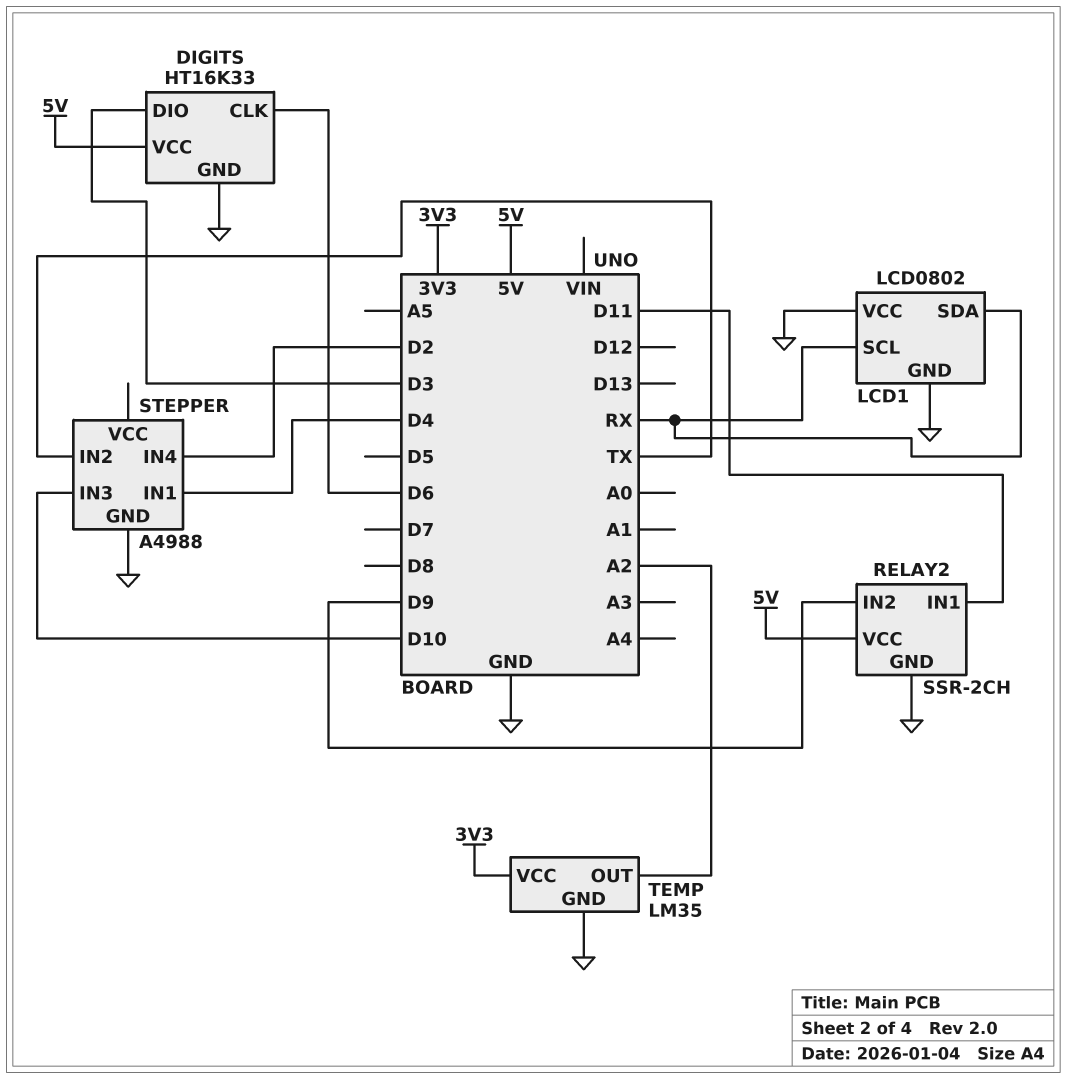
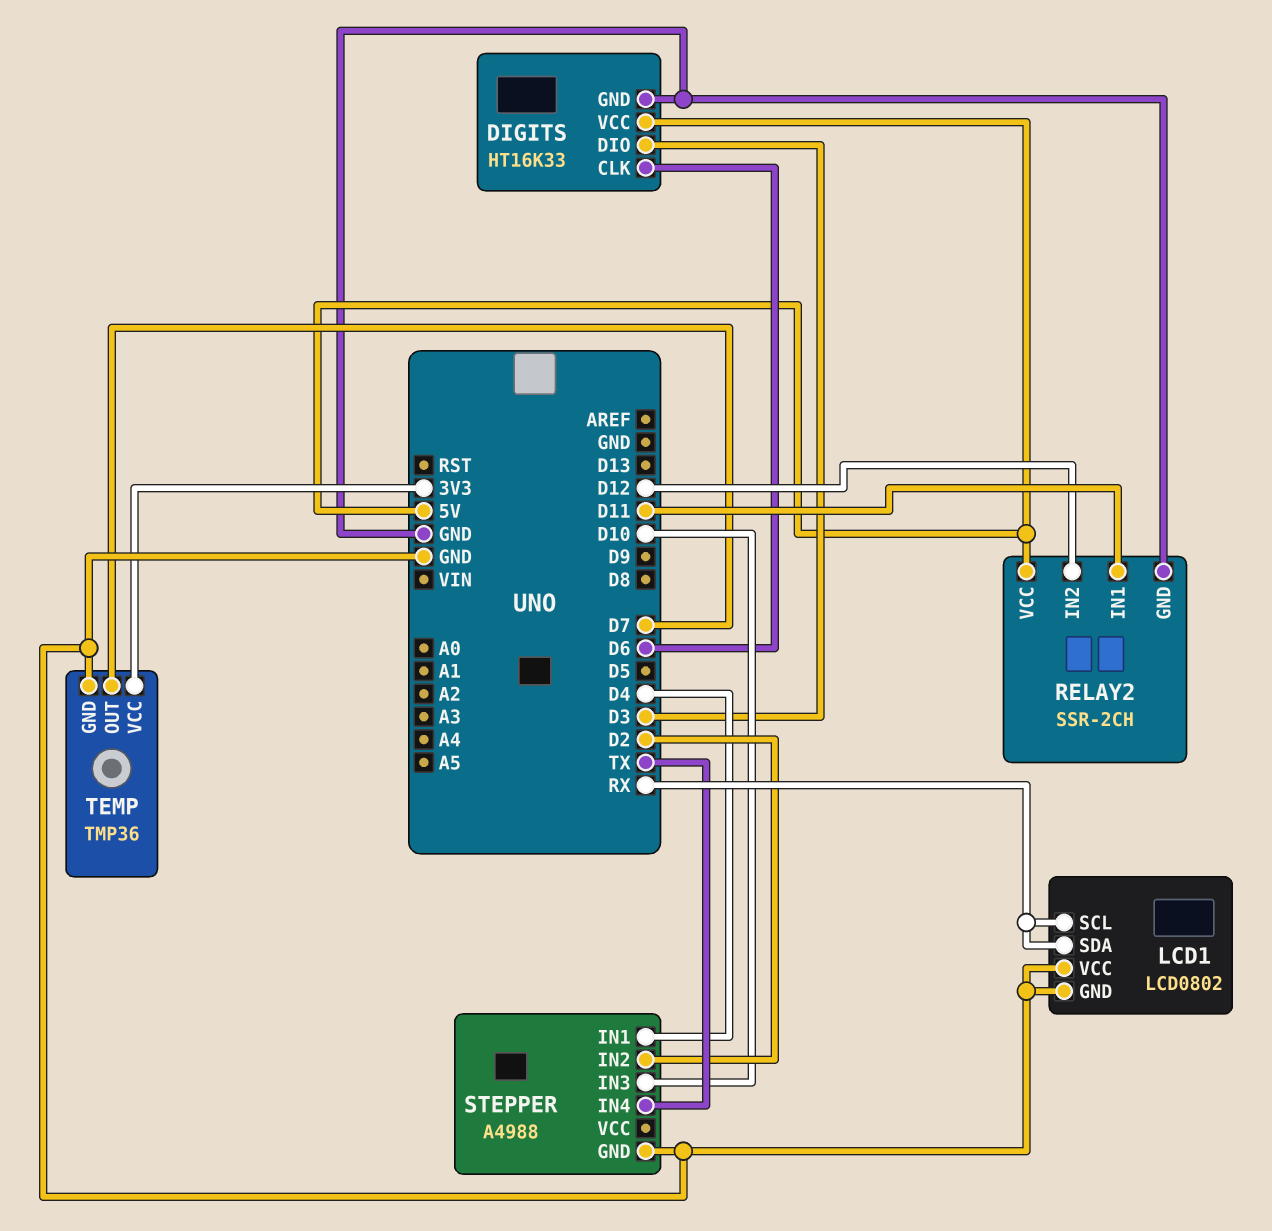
RELAY2 pin IN2: D9 -> D12
STEPPER pin IN2: TX -> D2
STEPPER pin IN4: D2 -> TX
TEMP: LM35 -> TMP36
TEMP pin OUT: A2 -> D7

